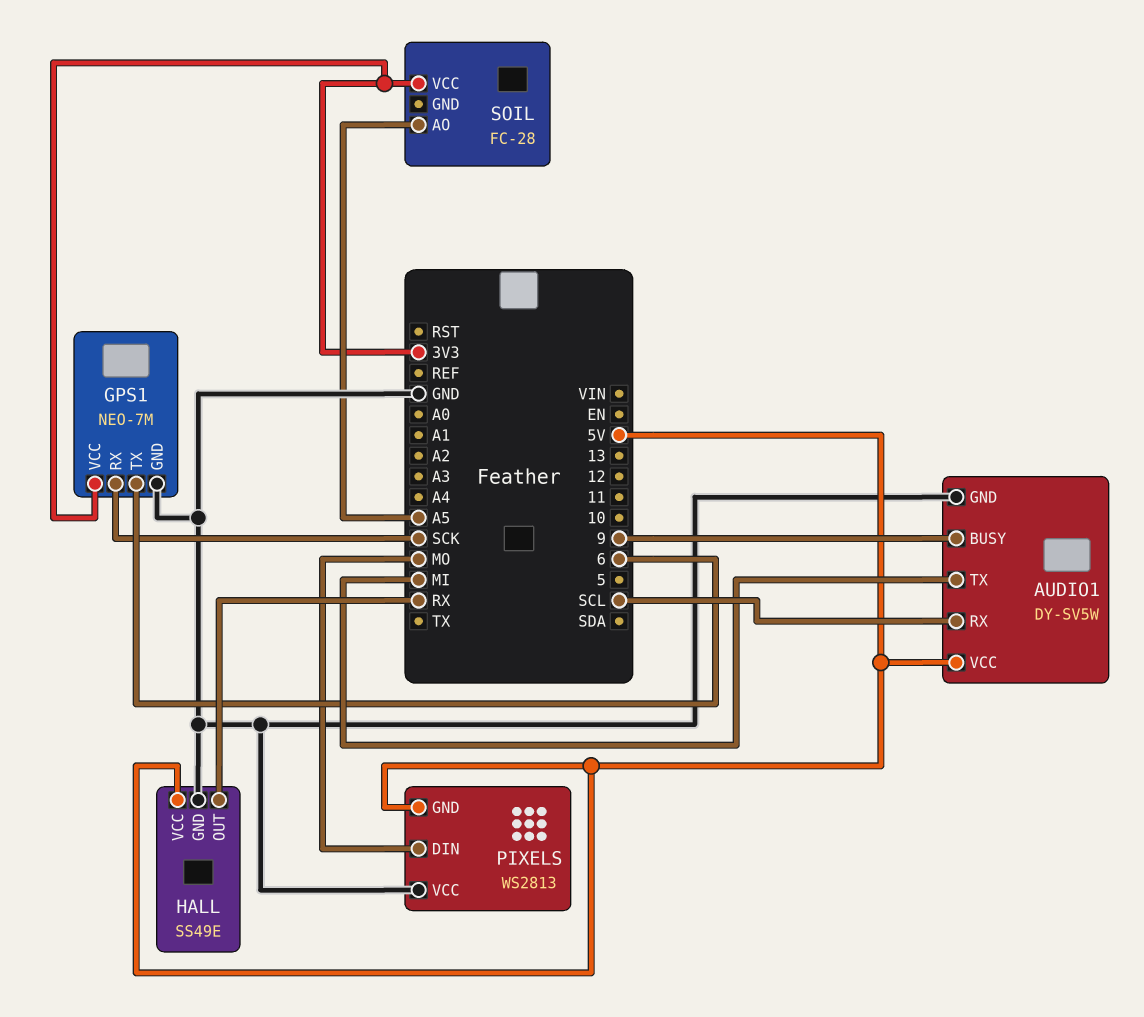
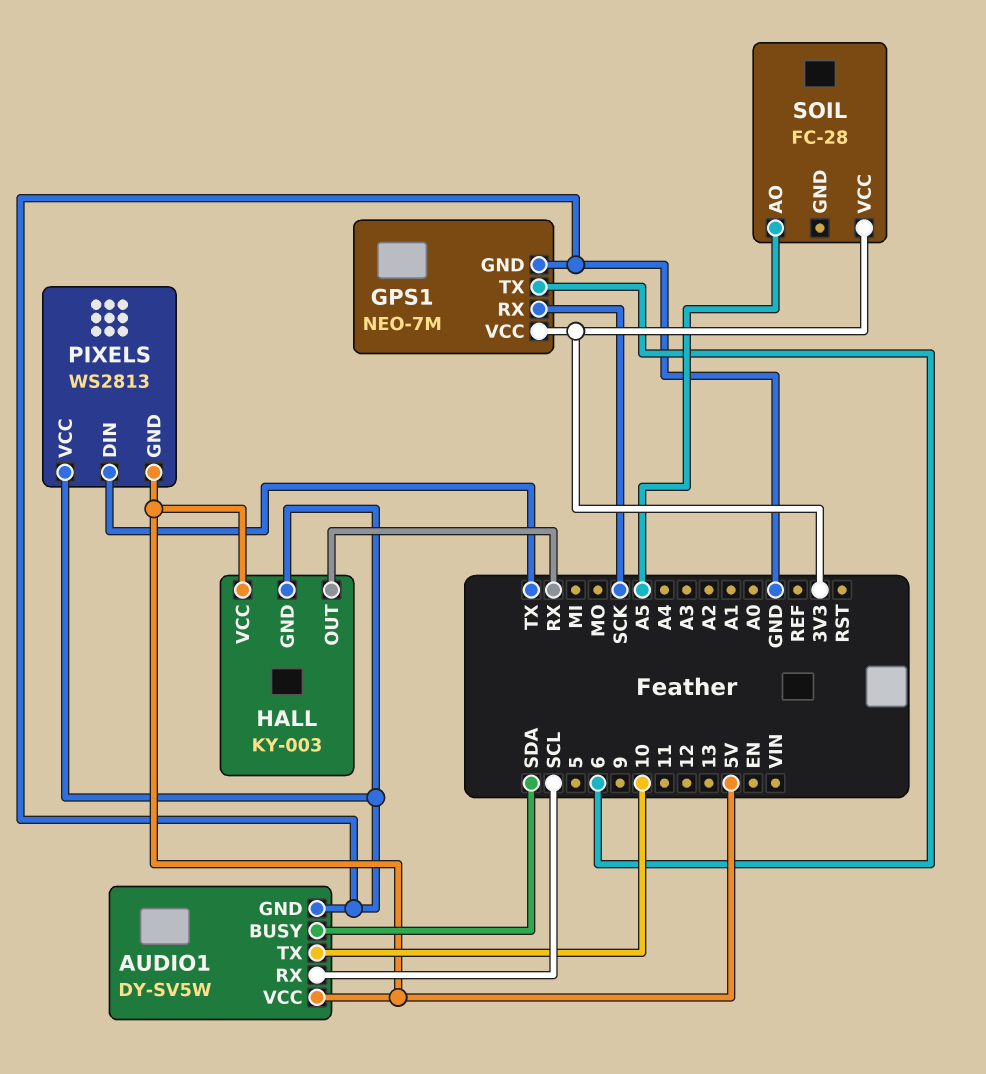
AUDIO1 pin BUSY: 9 -> SDA
AUDIO1 pin TX: MI -> 10
HALL: SS49E -> KY-003
PIXELS pin DIN: MO -> TX

